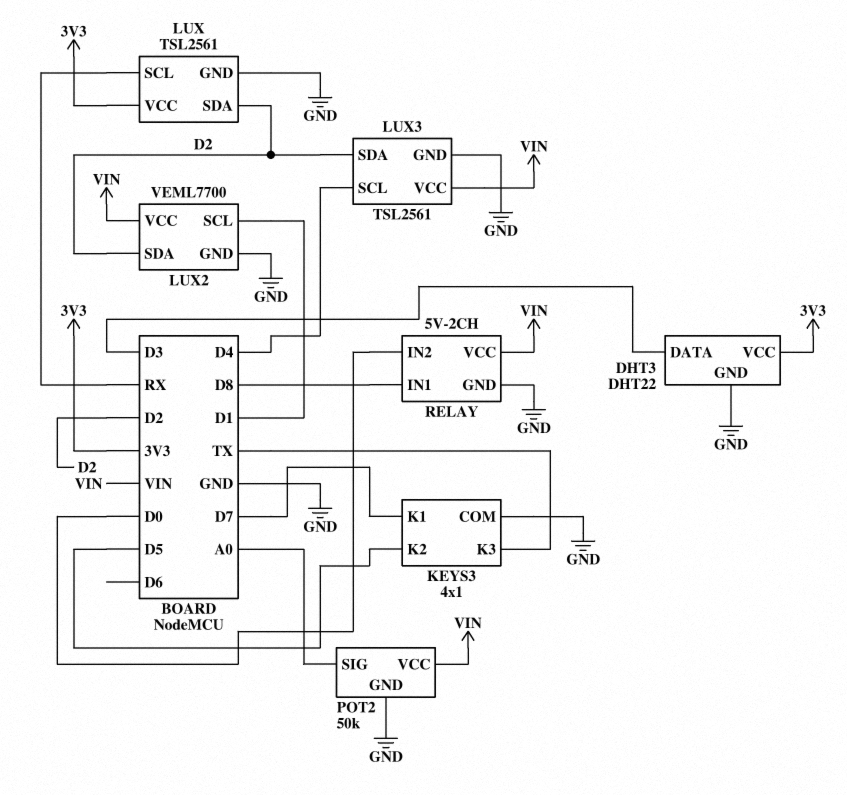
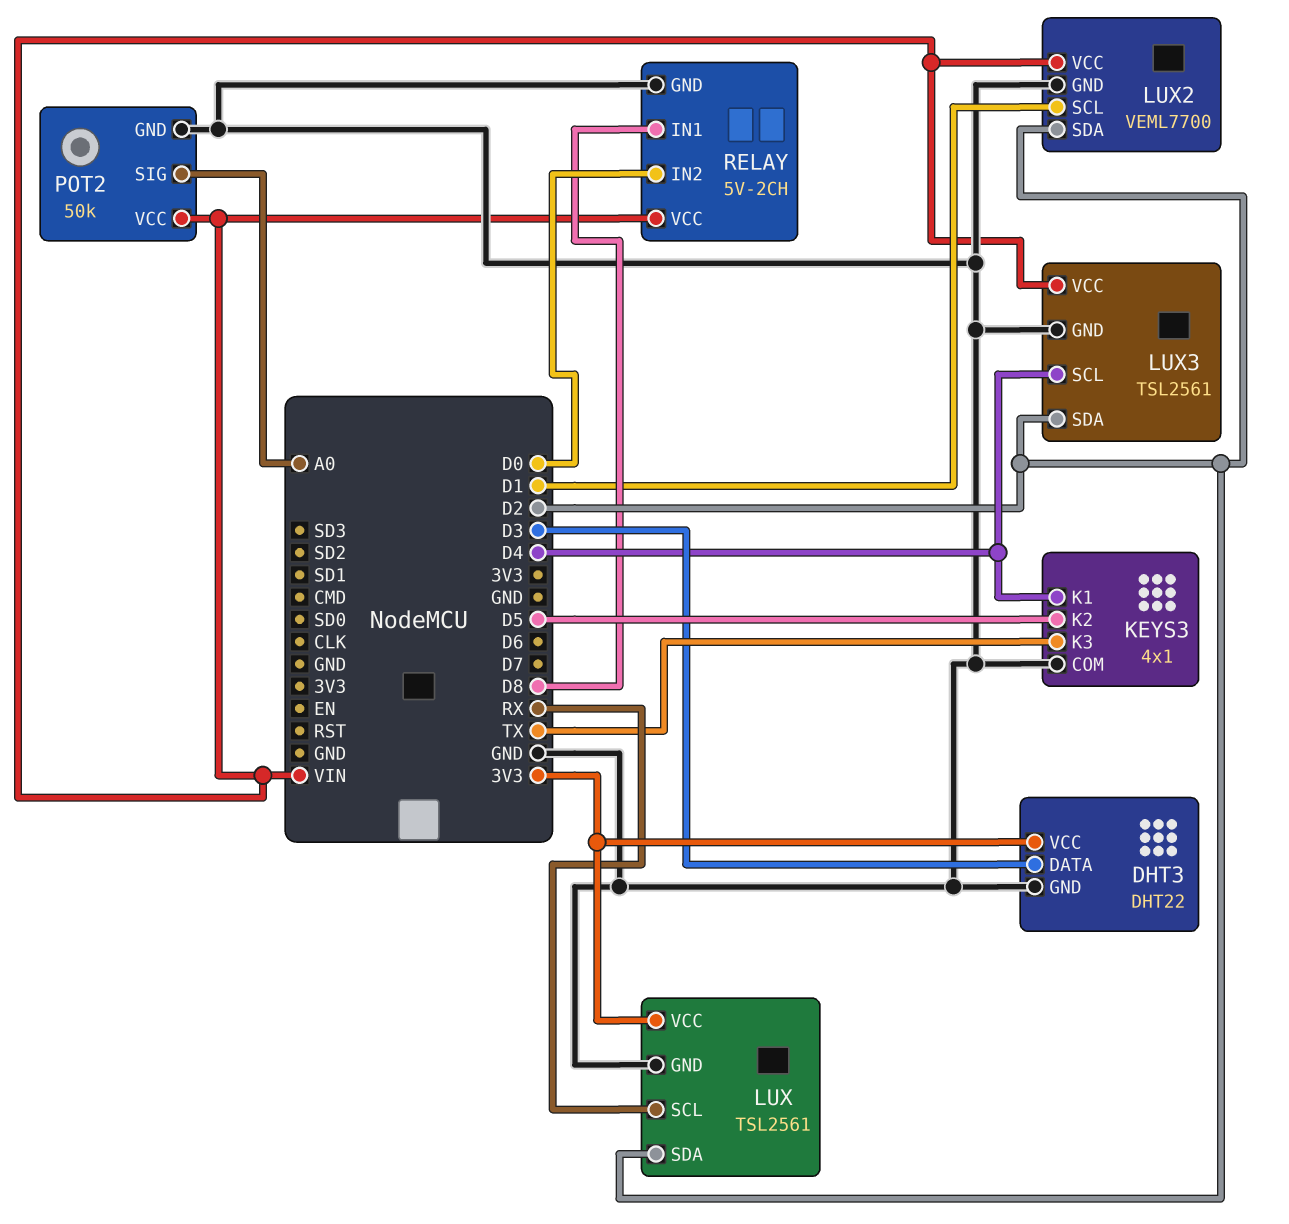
KEYS3 pin K1: D7 -> D4

